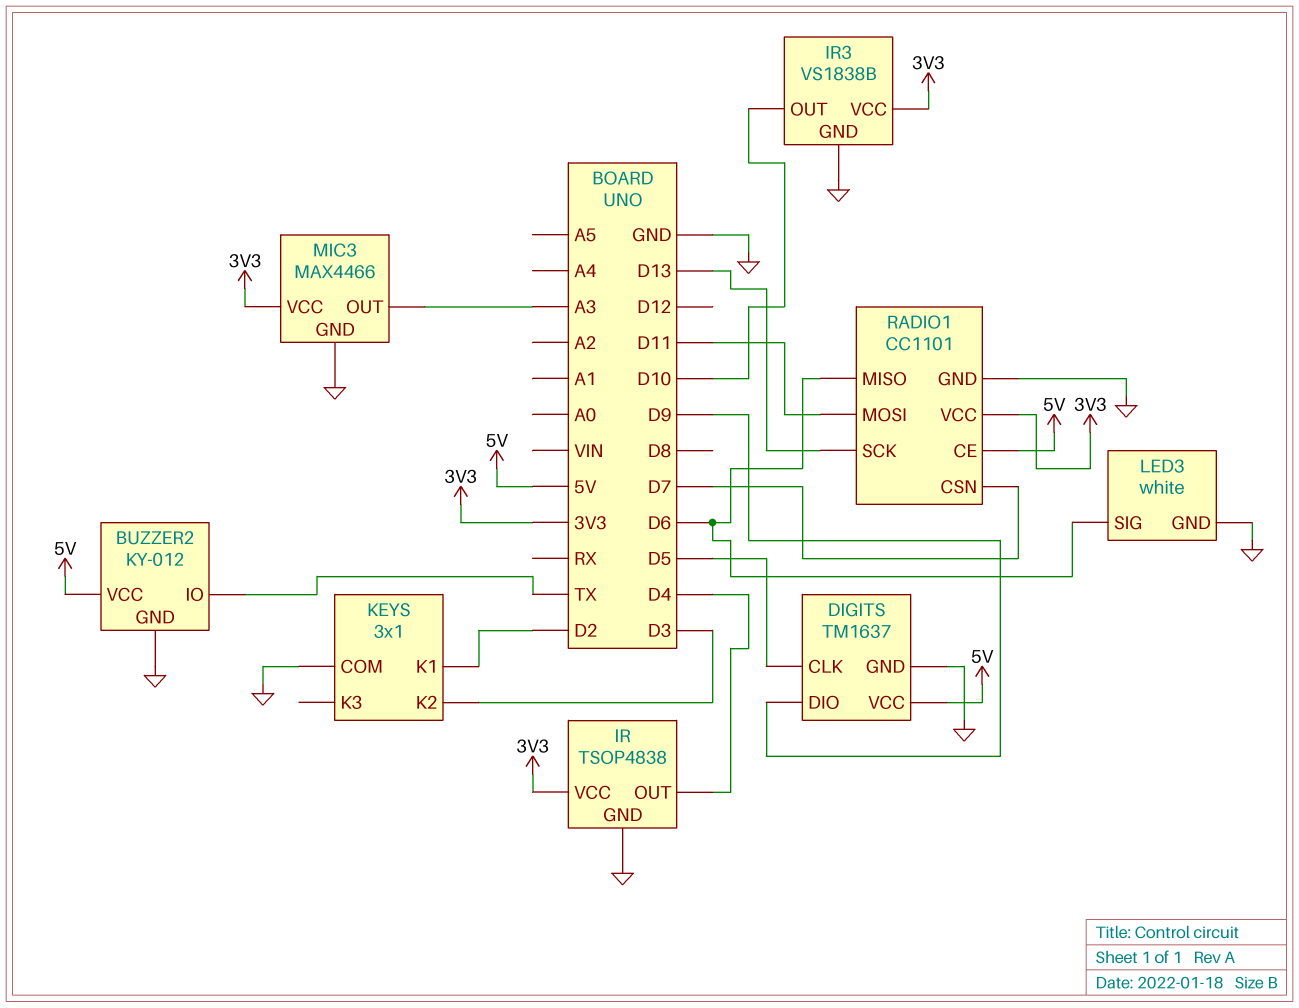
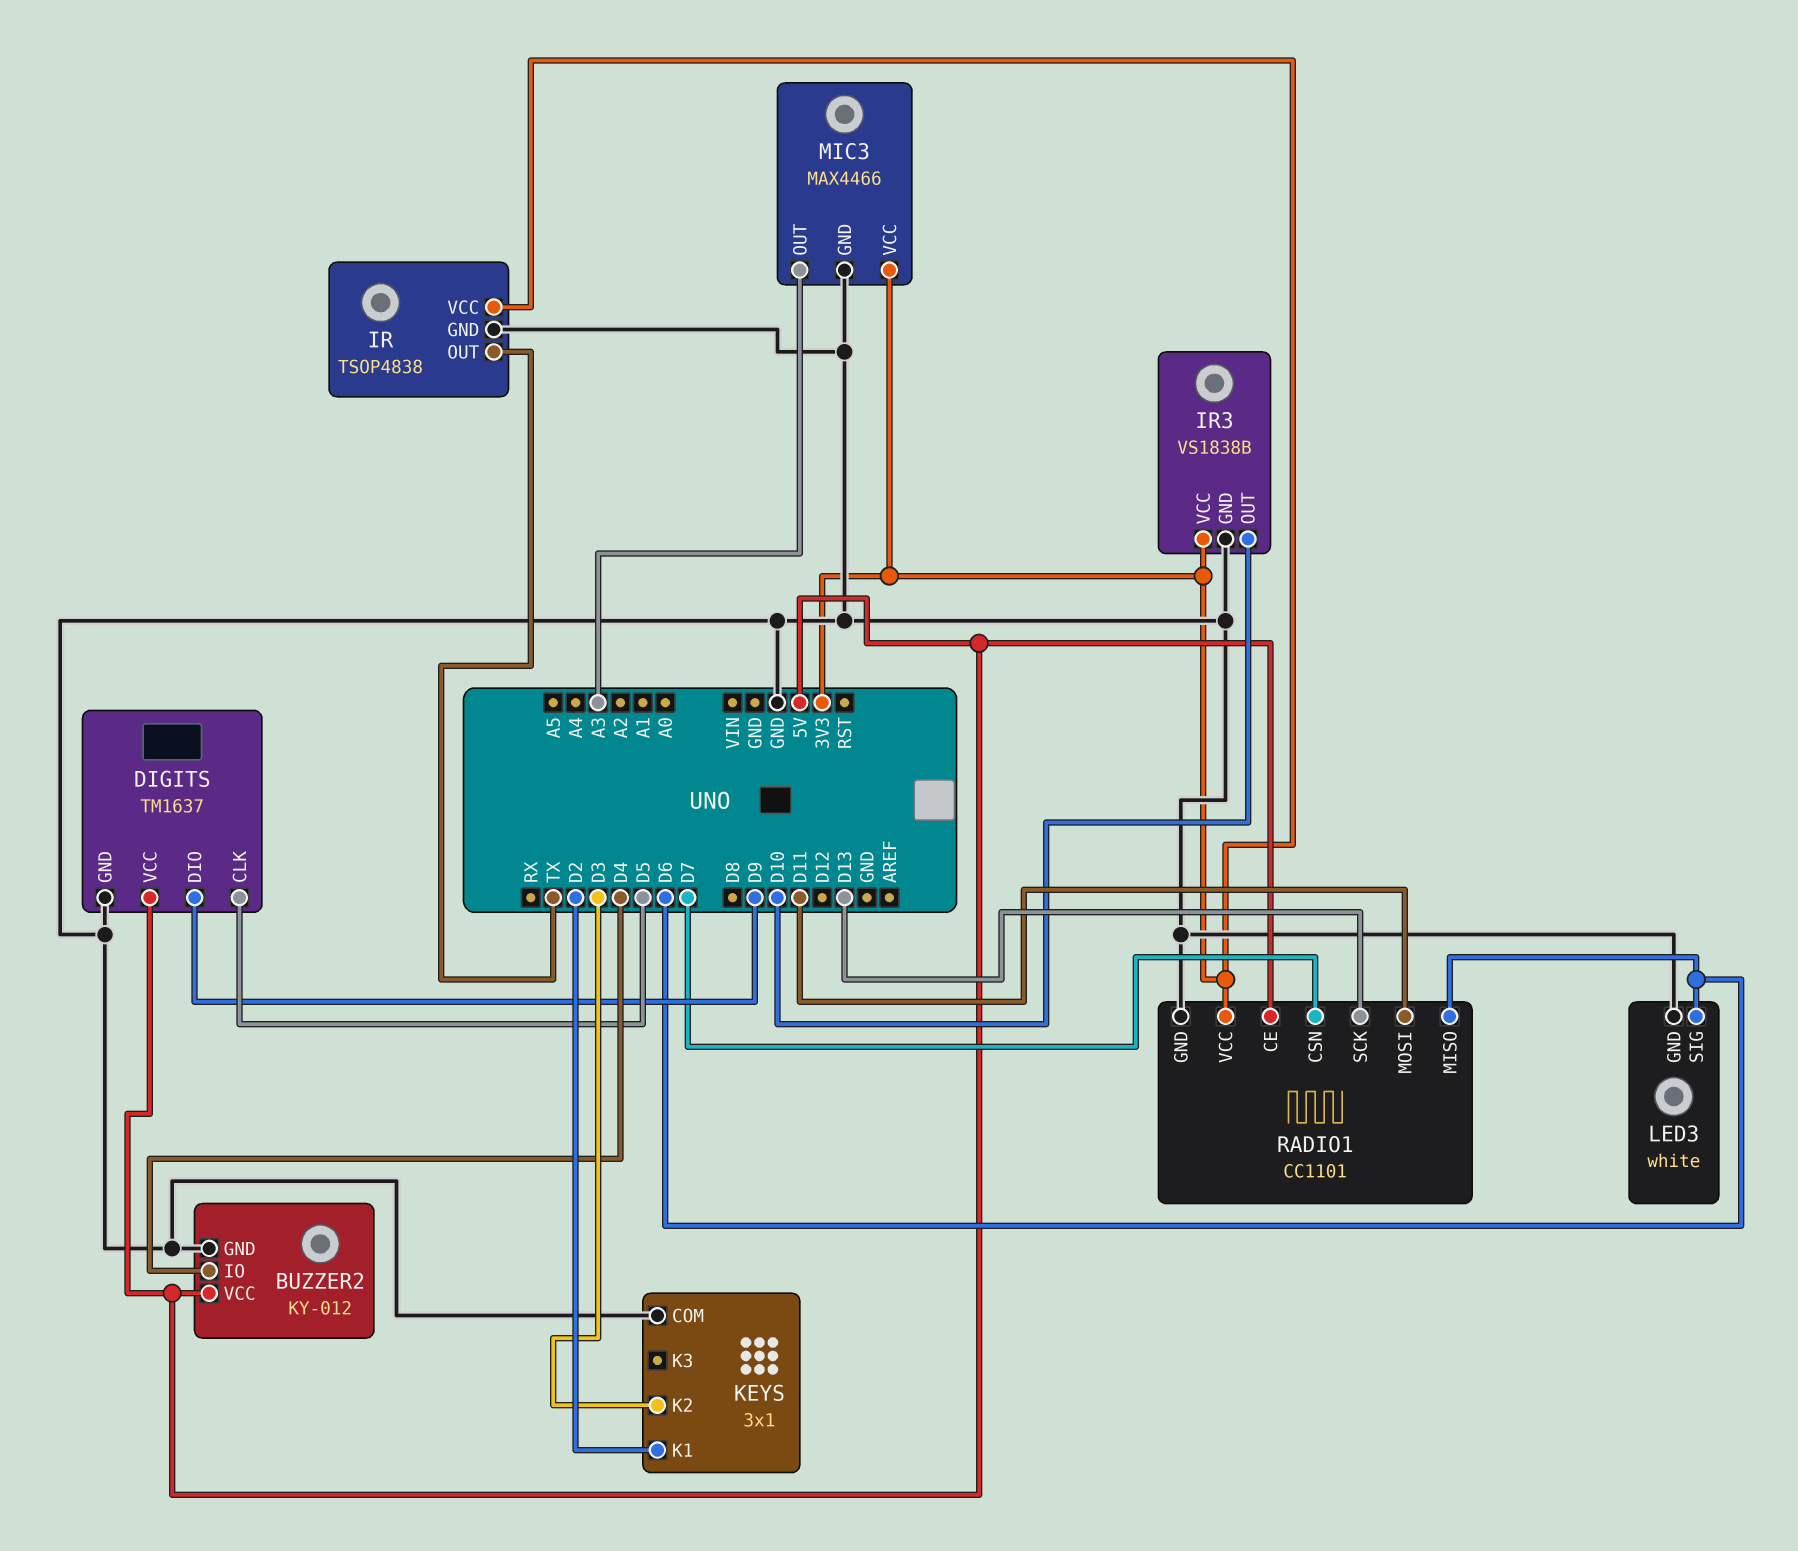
BUZZER2 pin IO: TX -> D4
IR pin OUT: D4 -> TX

